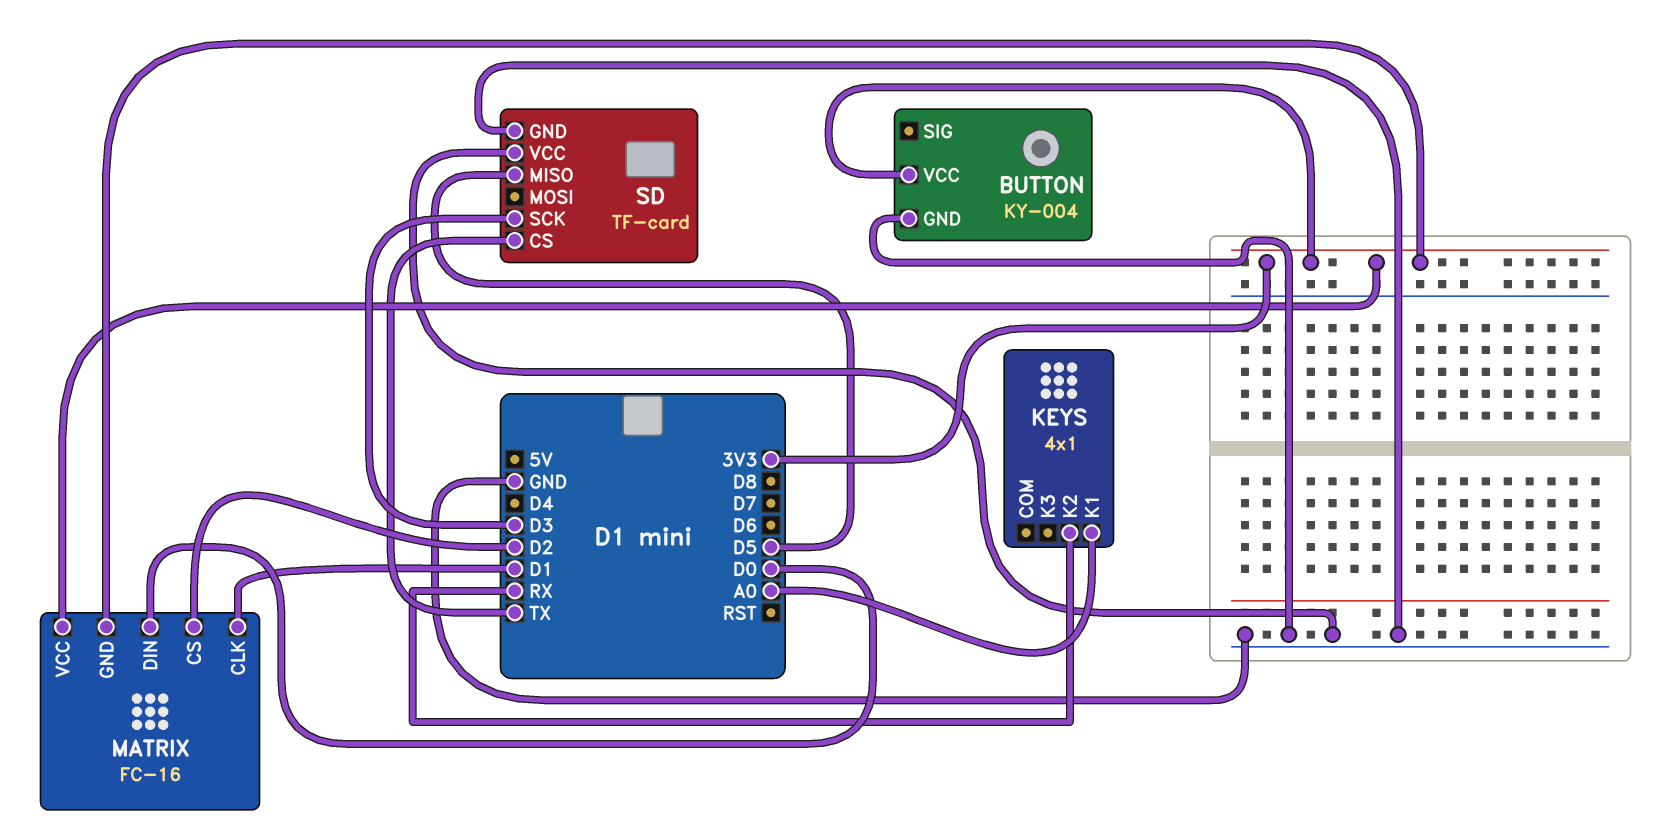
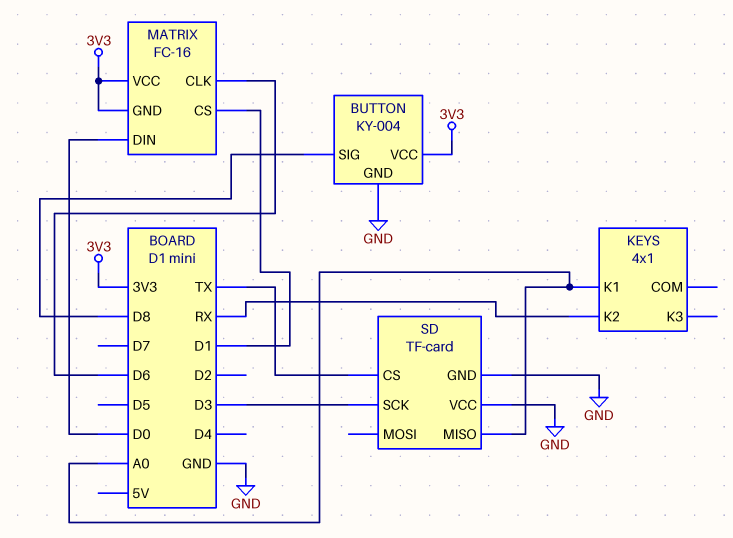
BUTTON pin SIG: none -> D8
MATRIX pin CLK: D1 -> D6
MATRIX pin CS: D2 -> D1
SD pin MISO: D5 -> A0

